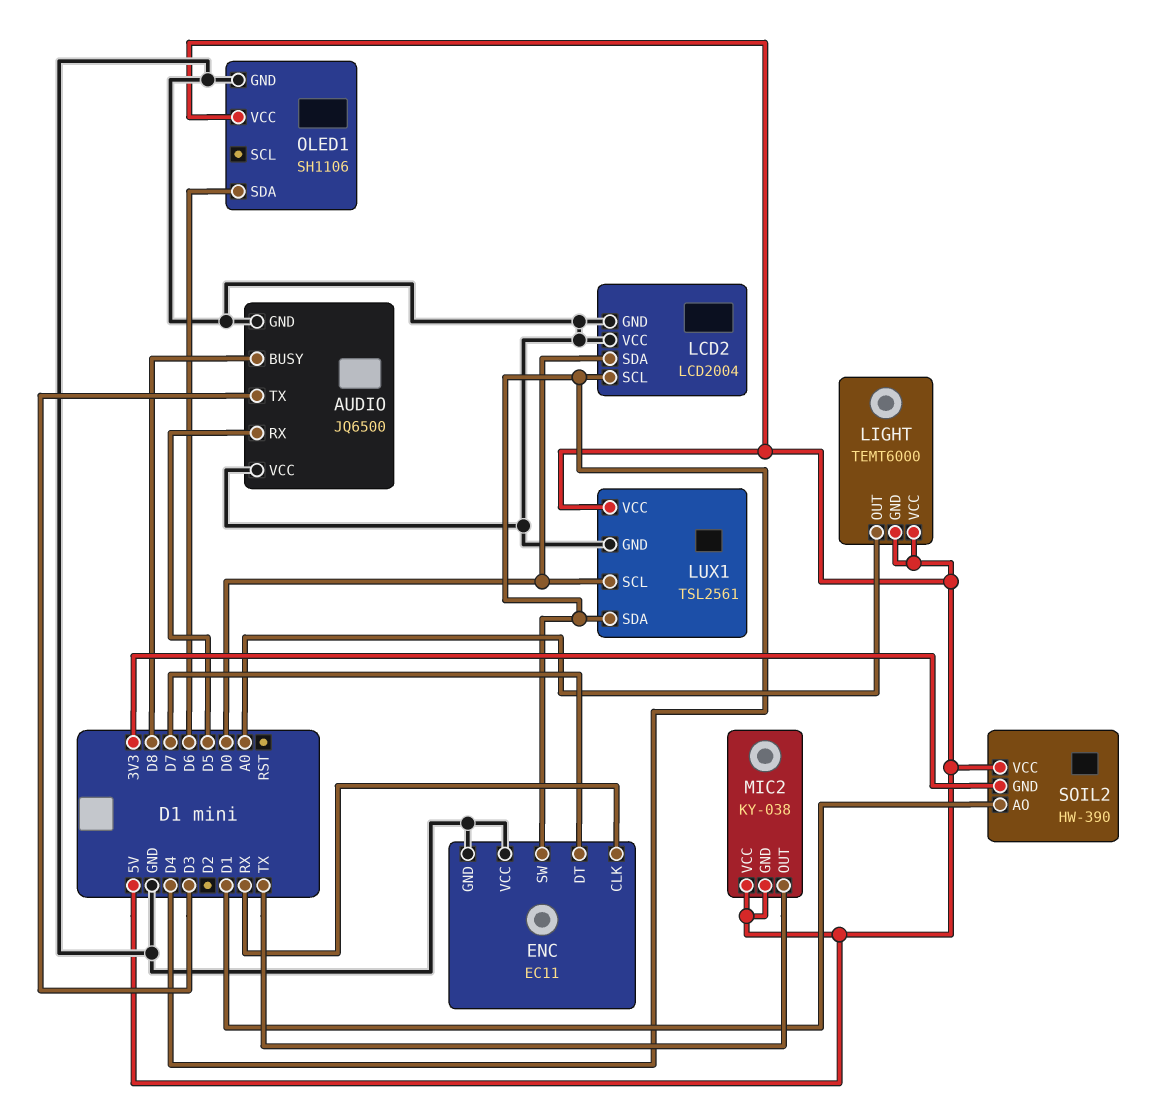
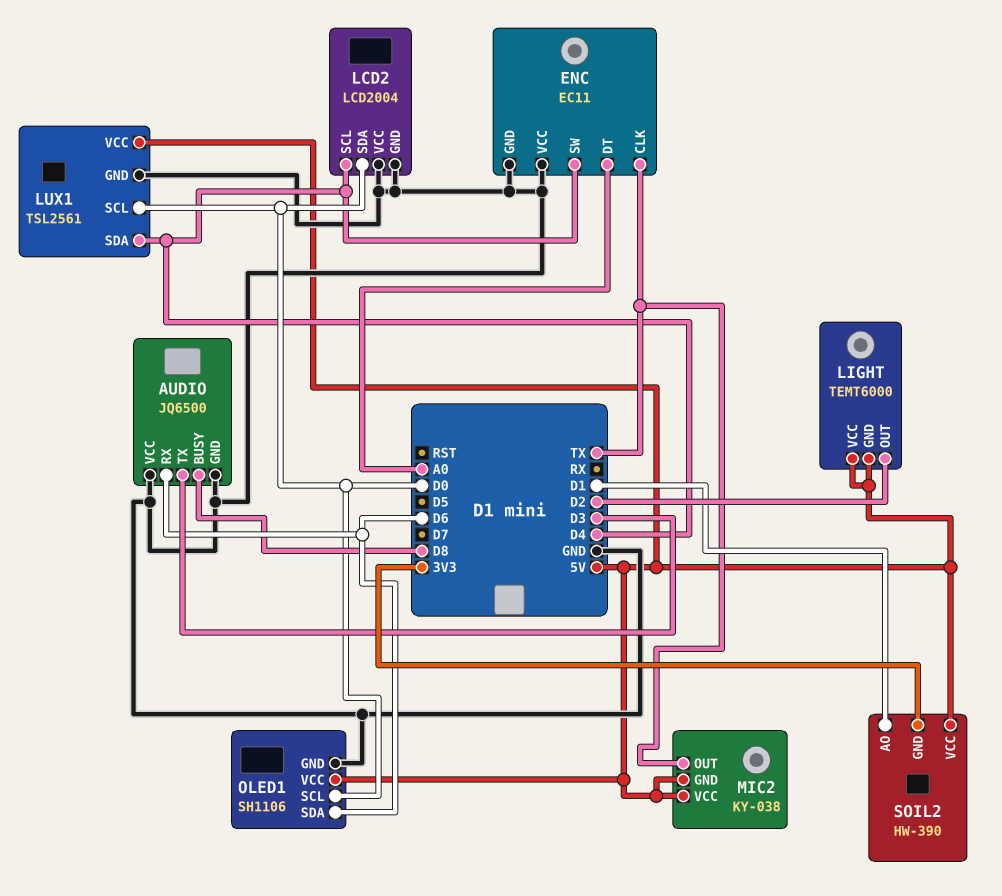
AUDIO pin RX: D5 -> D6
ENC pin CLK: RX -> TX
ENC pin DT: D7 -> A0
LIGHT pin OUT: A0 -> D2
OLED1 pin SCL: none -> D0

